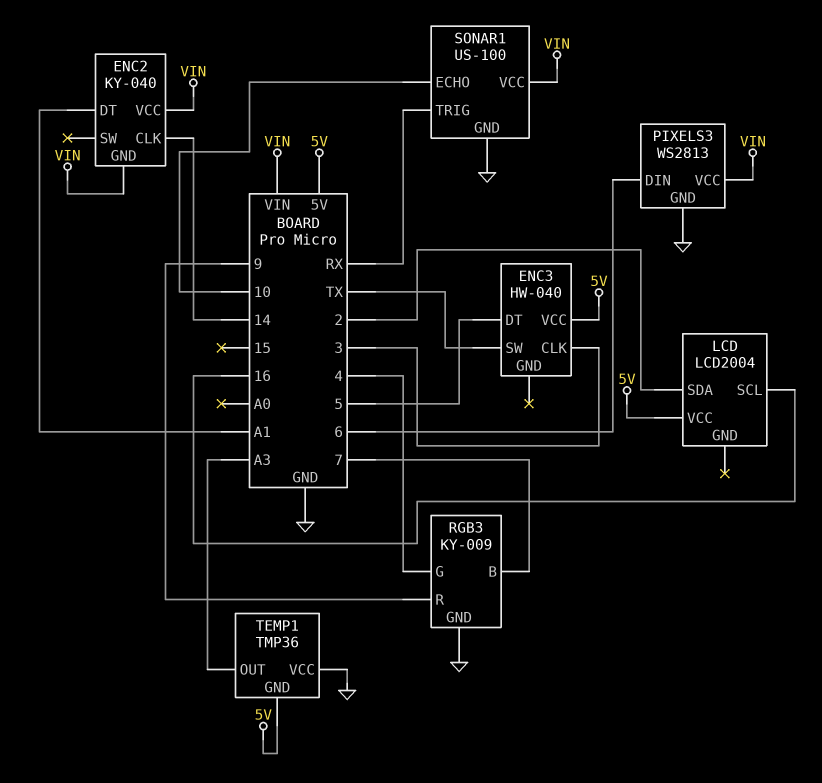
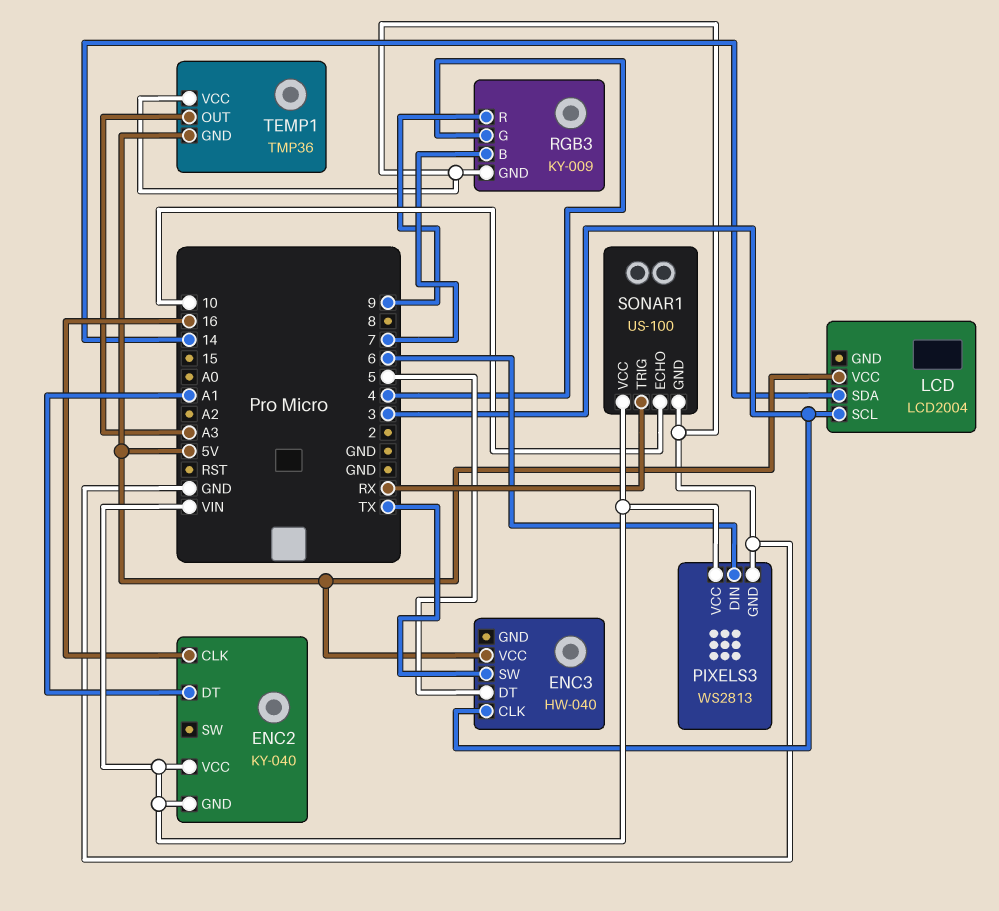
ENC2 pin CLK: 14 -> 16
LCD pin SCL: 16 -> 3
LCD pin SDA: 2 -> 14

